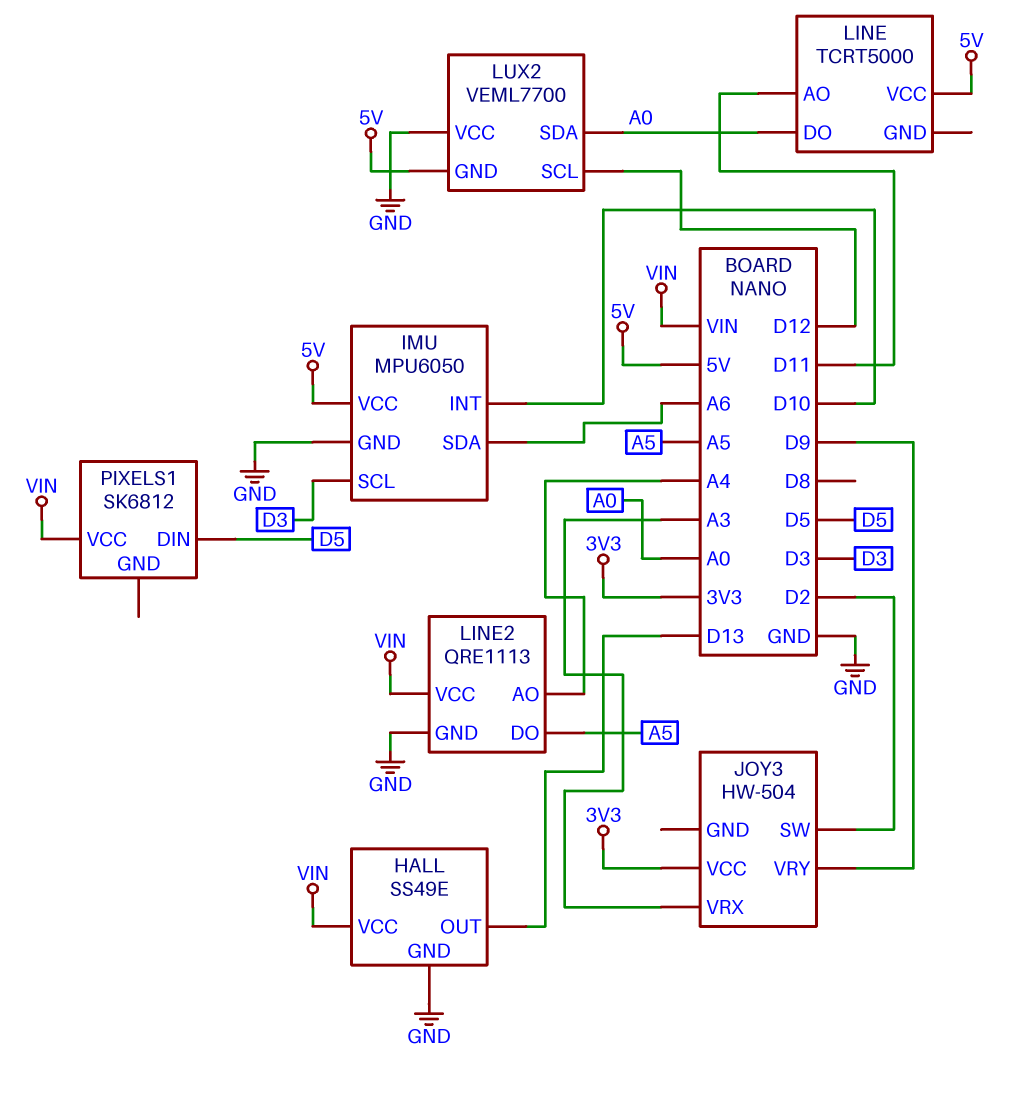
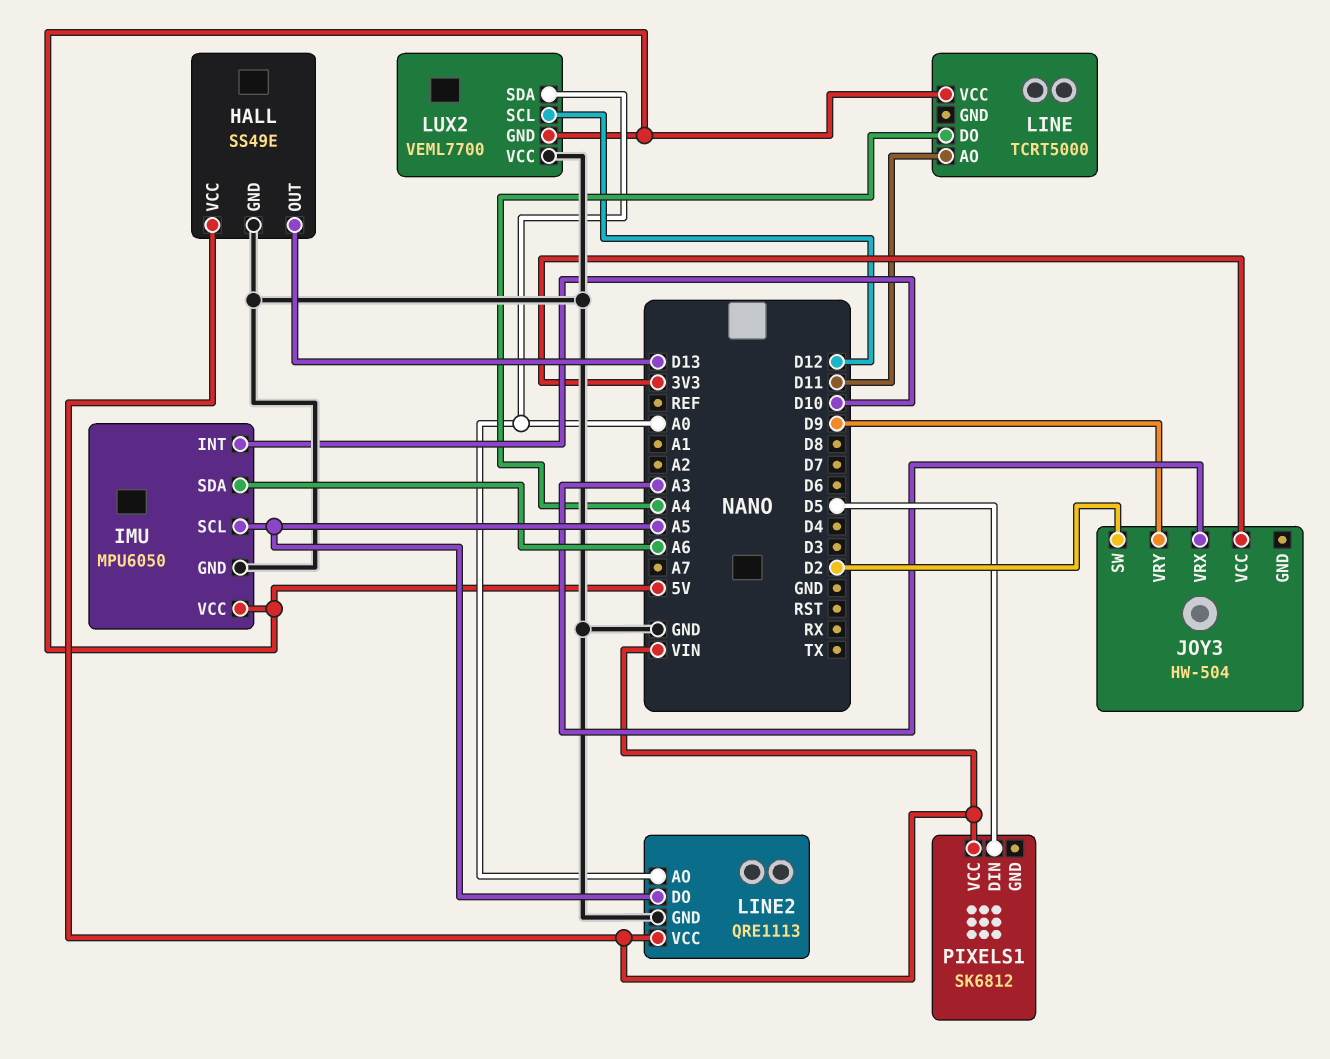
IMU pin SCL: D3 -> A5
LINE pin DO: A0 -> A4
LINE2 pin AO: A4 -> A0

